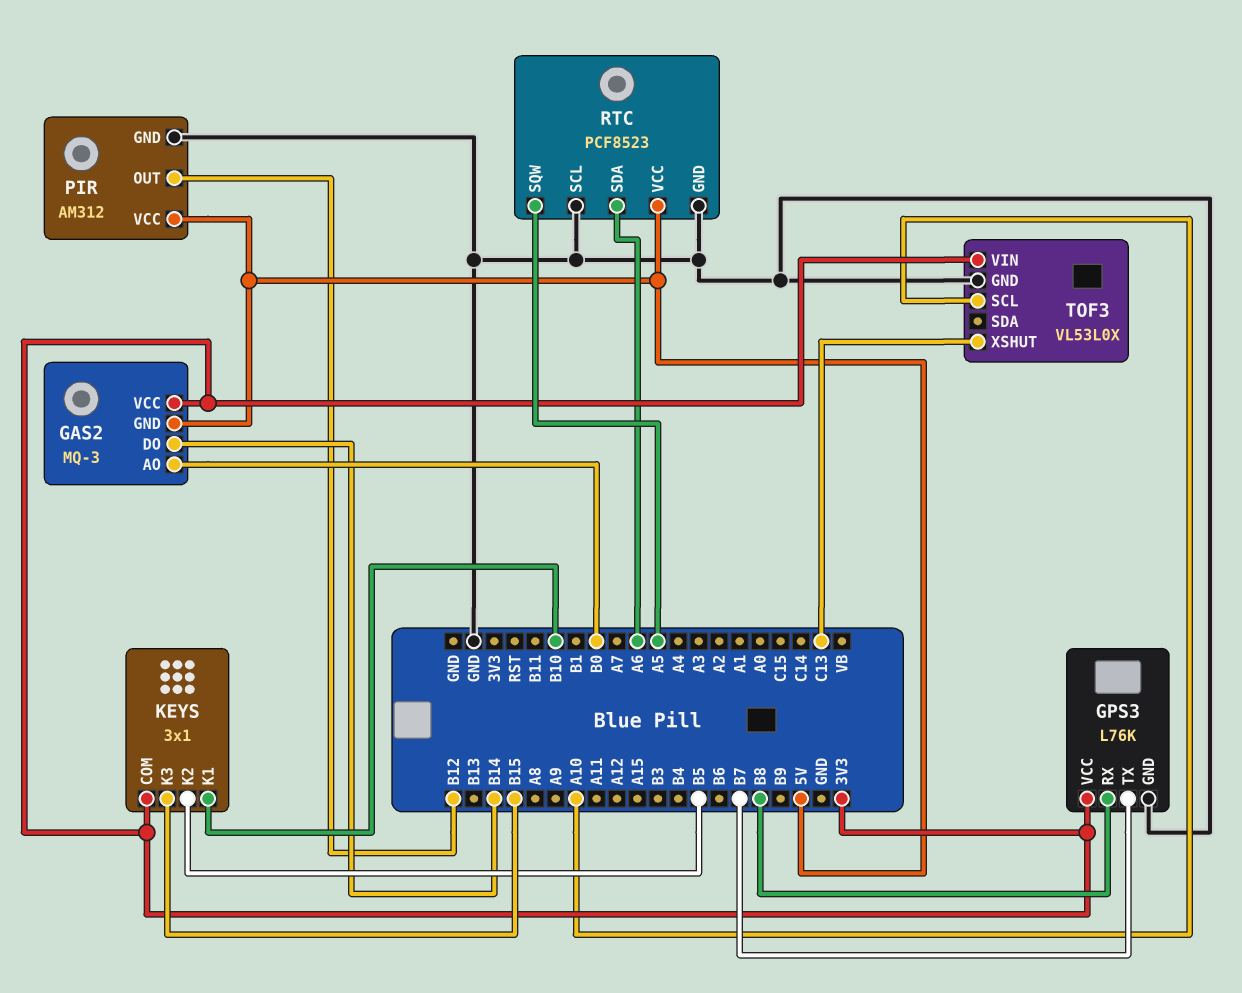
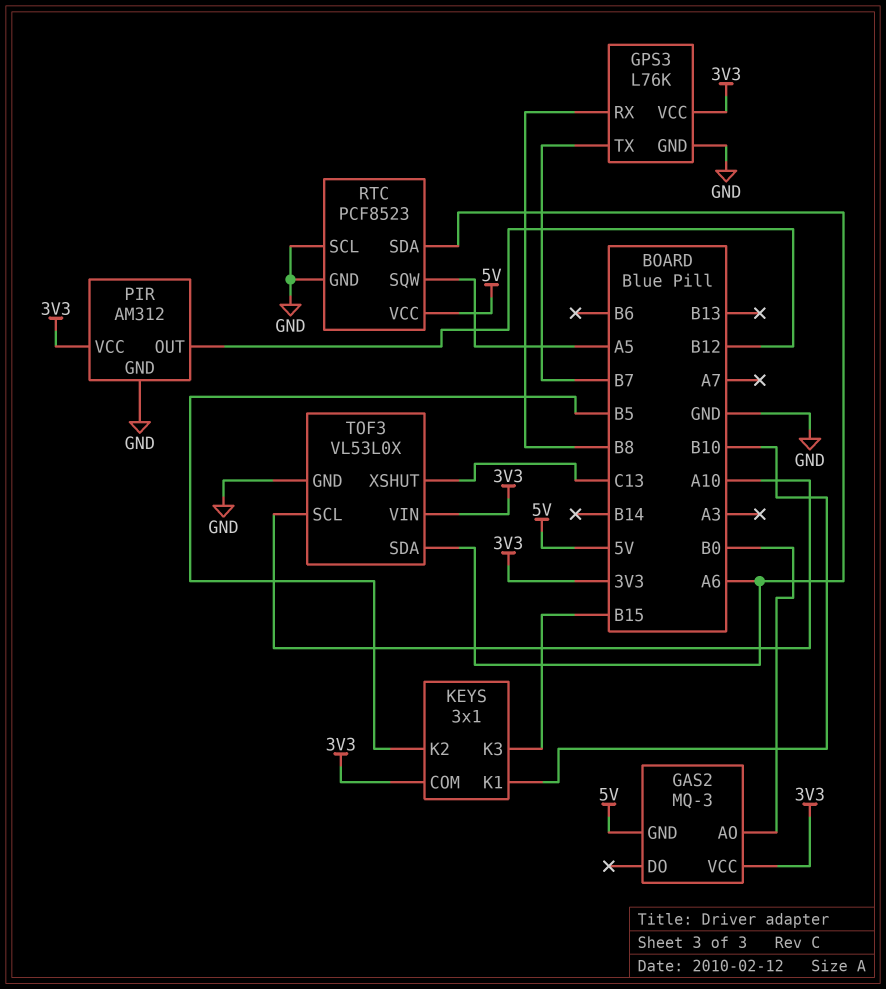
GAS2 pin DO: B14 -> none
PIR pin VCC: 5V -> 3V3
TOF3 pin SDA: none -> A6

